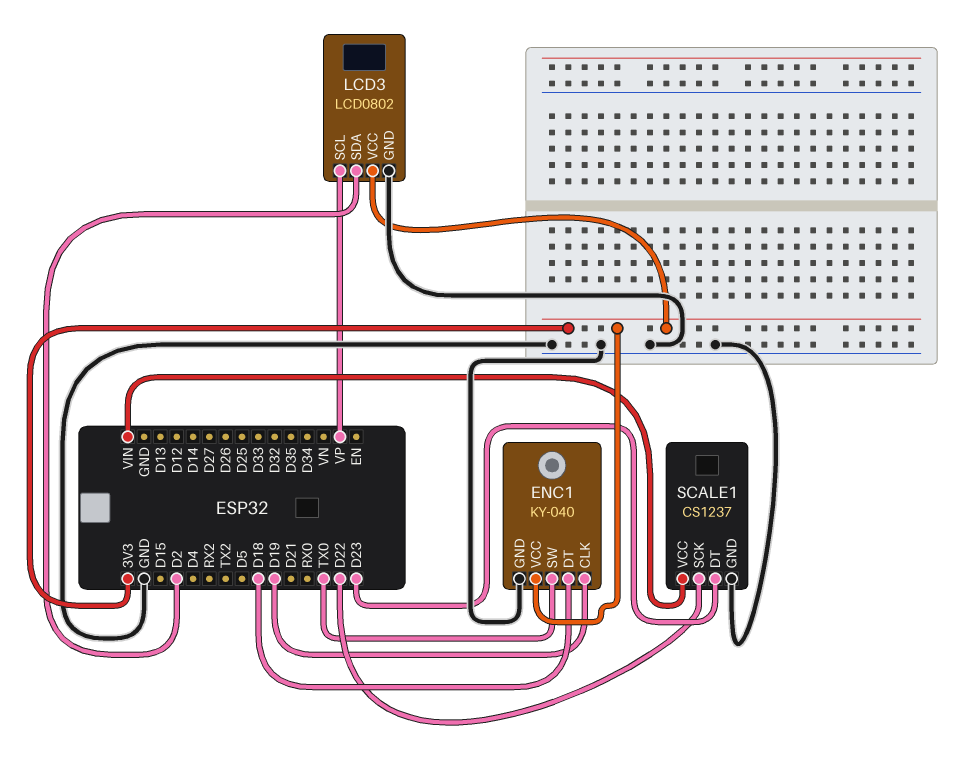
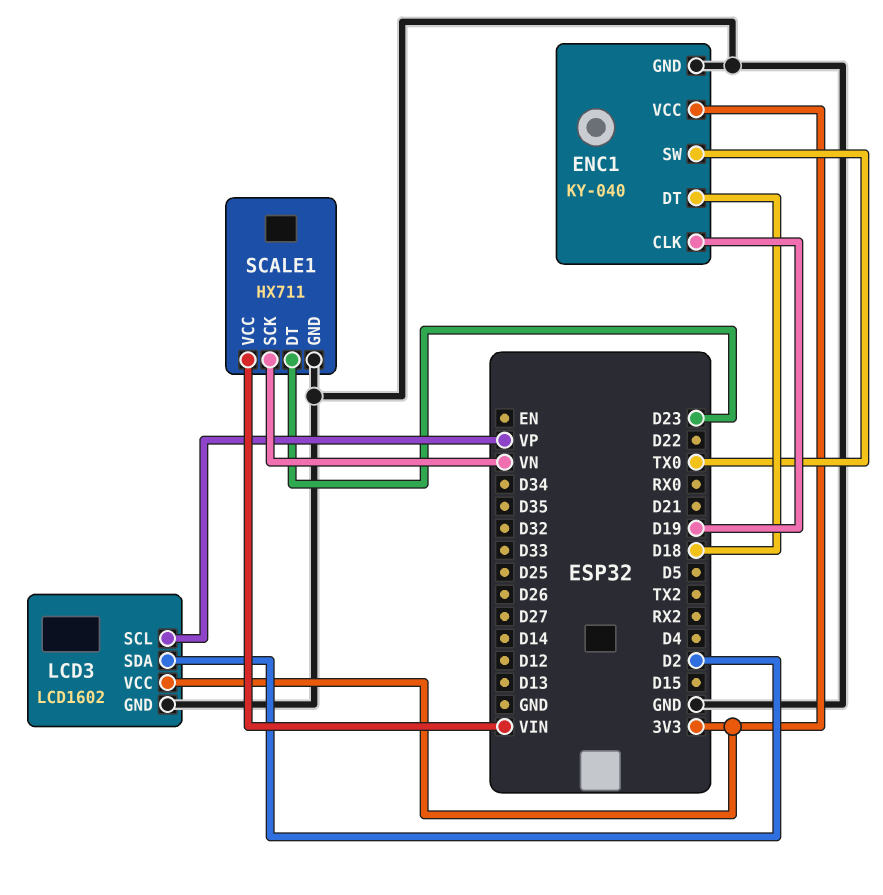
LCD3: LCD0802 -> LCD1602
SCALE1: CS1237 -> HX711
SCALE1 pin SCK: D22 -> VN

